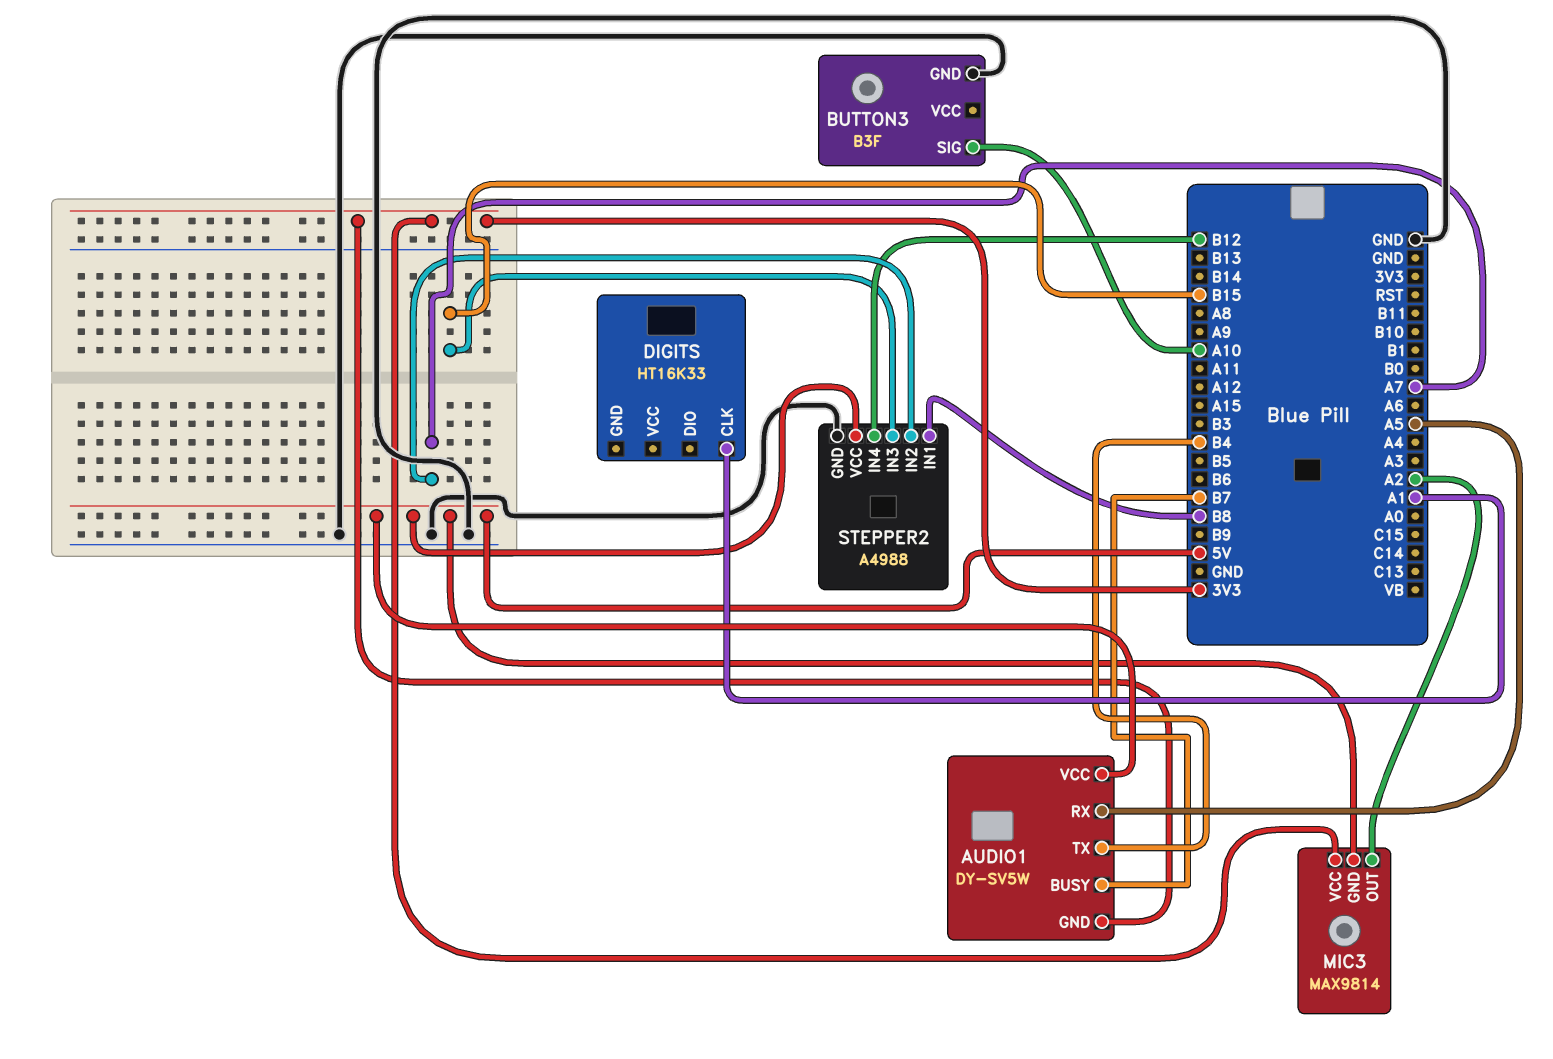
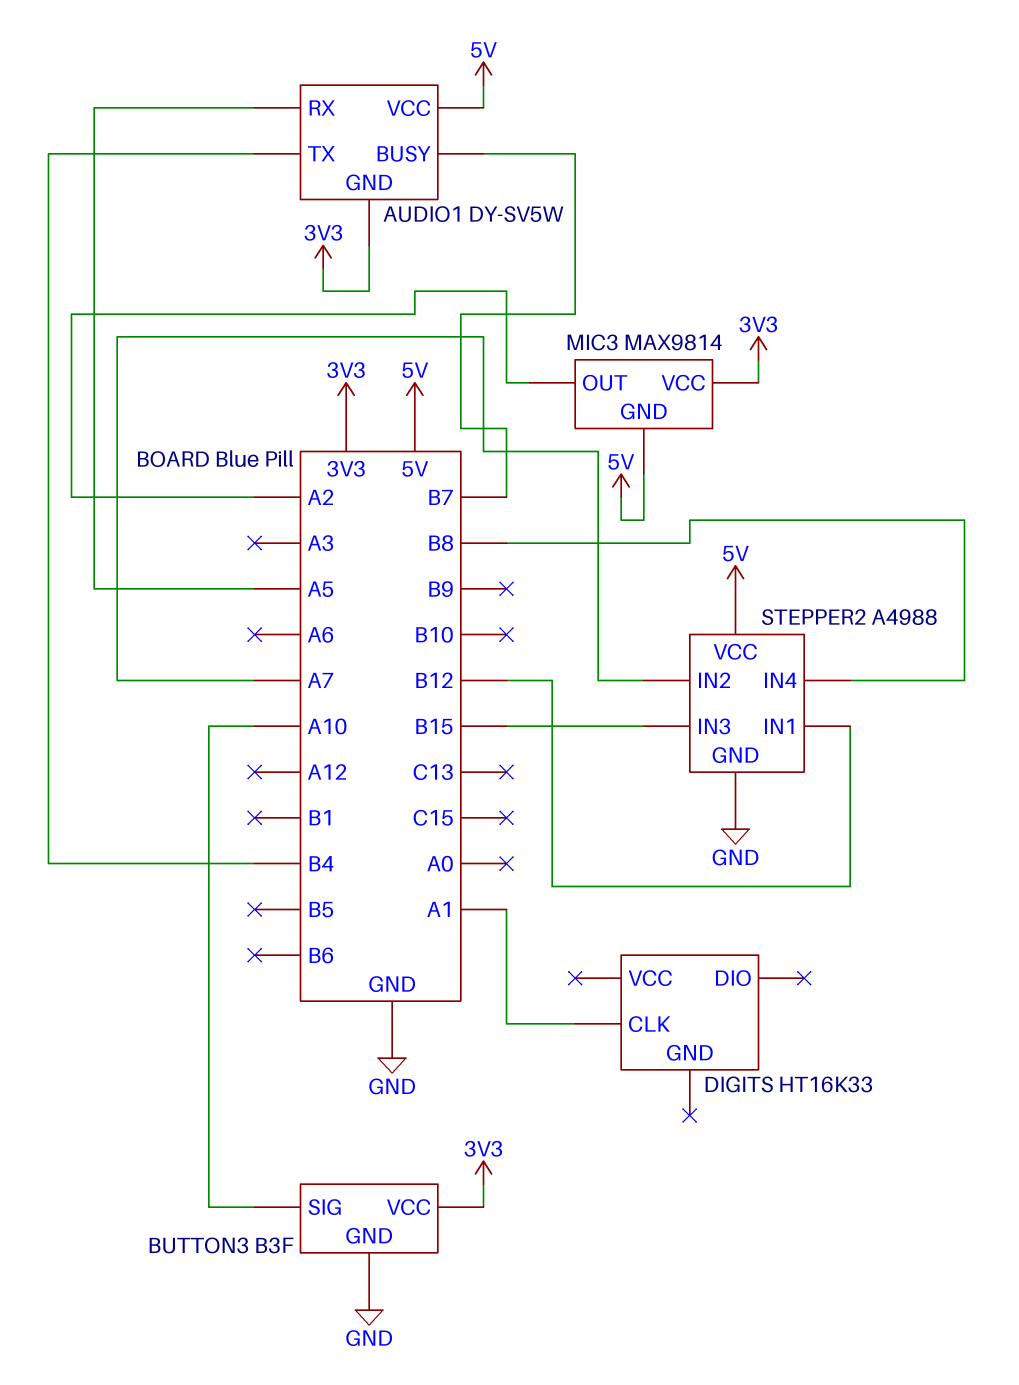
BUTTON3 pin VCC: none -> 3V3
STEPPER2 pin IN1: B8 -> B12
STEPPER2 pin IN4: B12 -> B8

